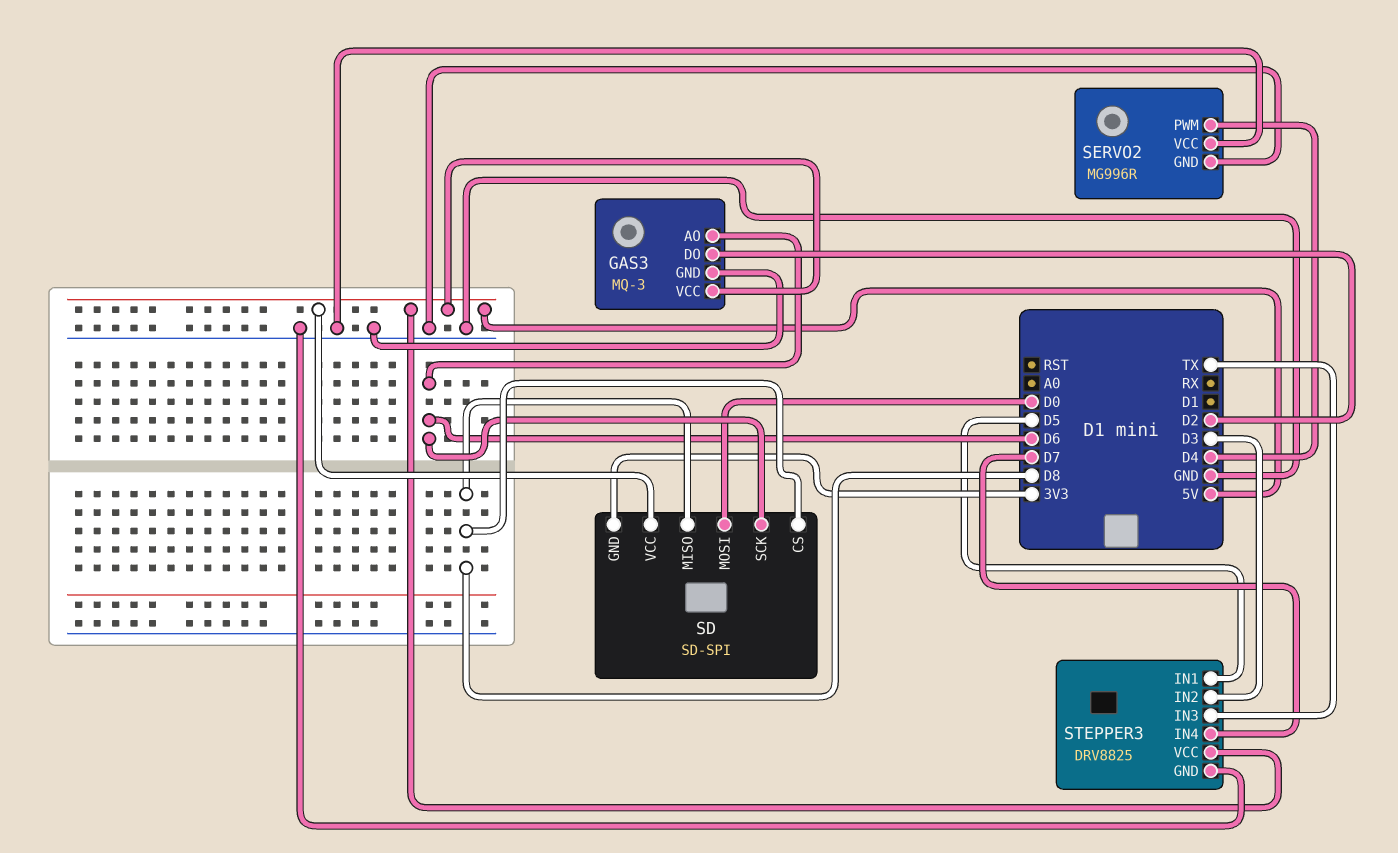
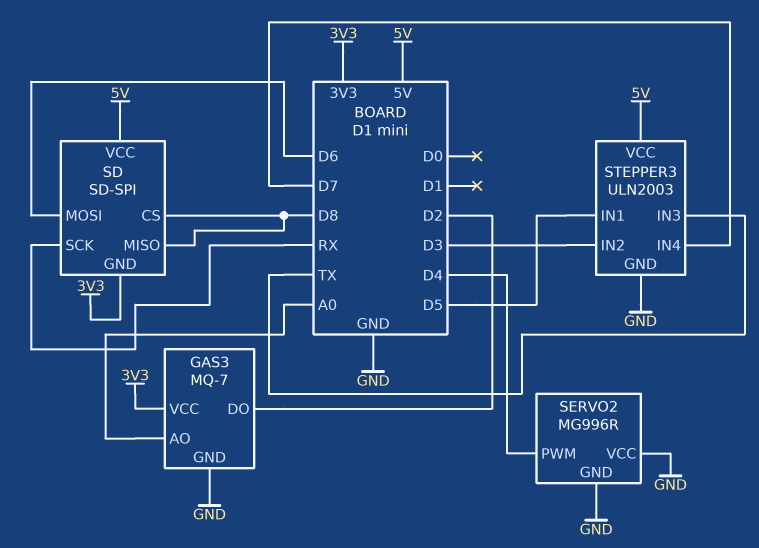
GAS3: MQ-3 -> MQ-7
GAS3 pin AO: D6 -> A0
GAS3 pin VCC: 5V -> 3V3
SD pin MOSI: D0 -> D6
SD pin SCK: D6 -> RX
STEPPER3: DRV8825 -> ULN2003

